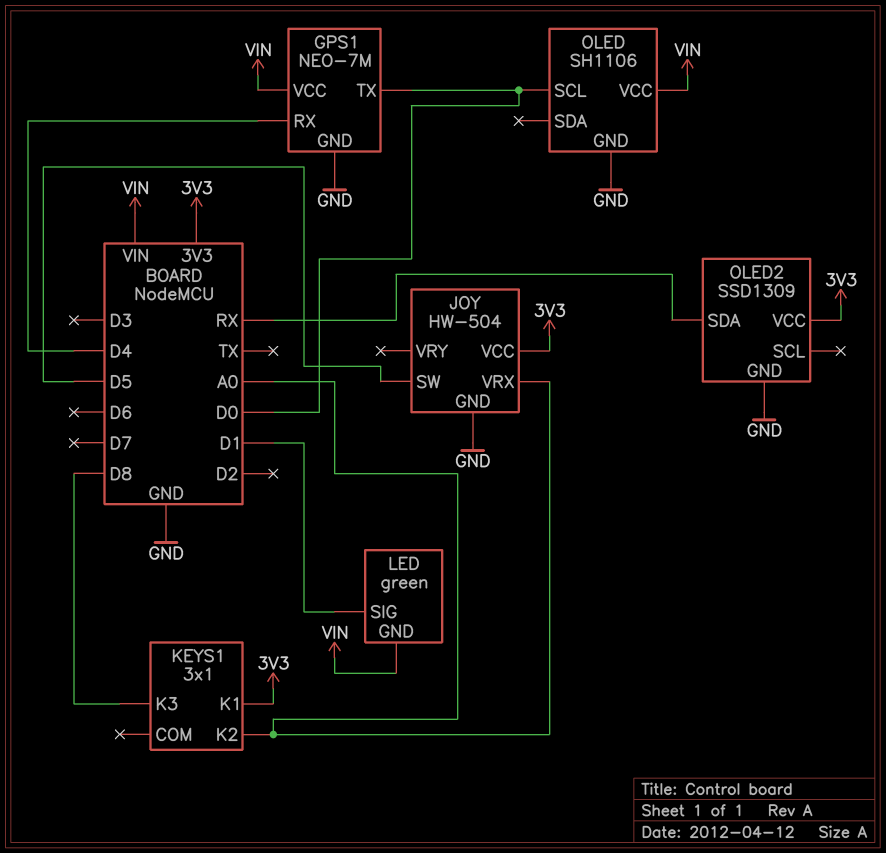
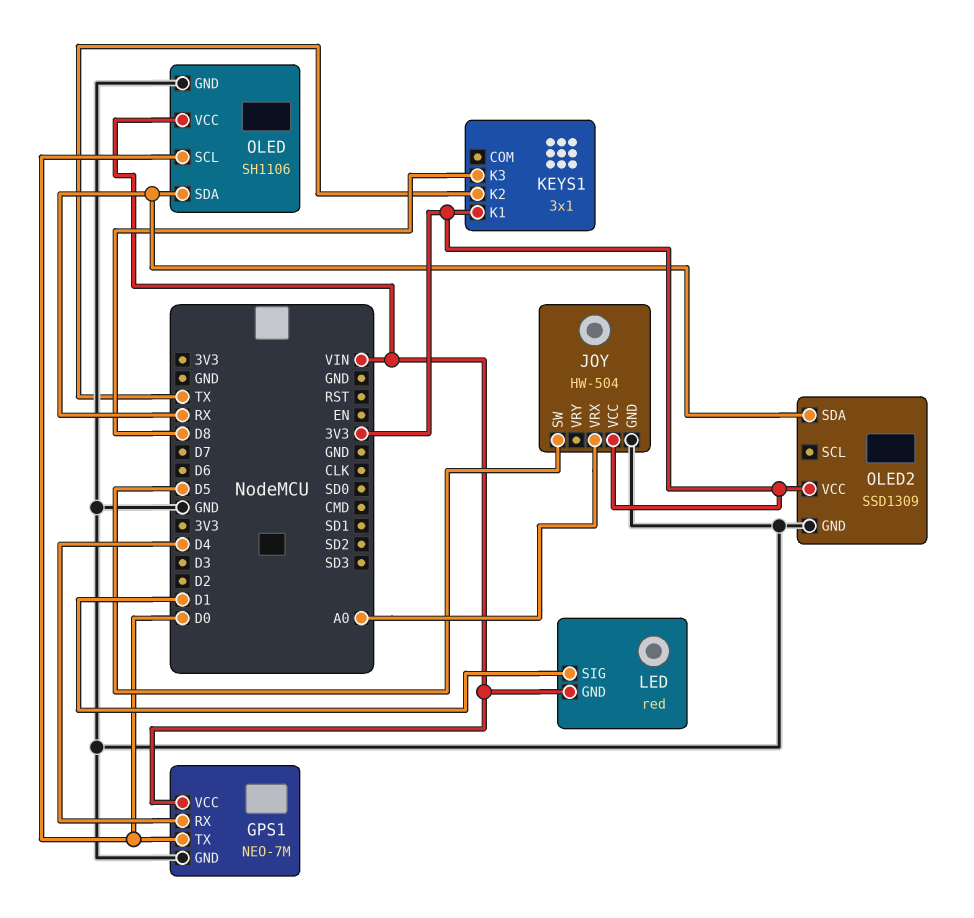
KEYS1 pin K2: A0 -> TX
LED: green -> red
OLED pin SDA: none -> RX

